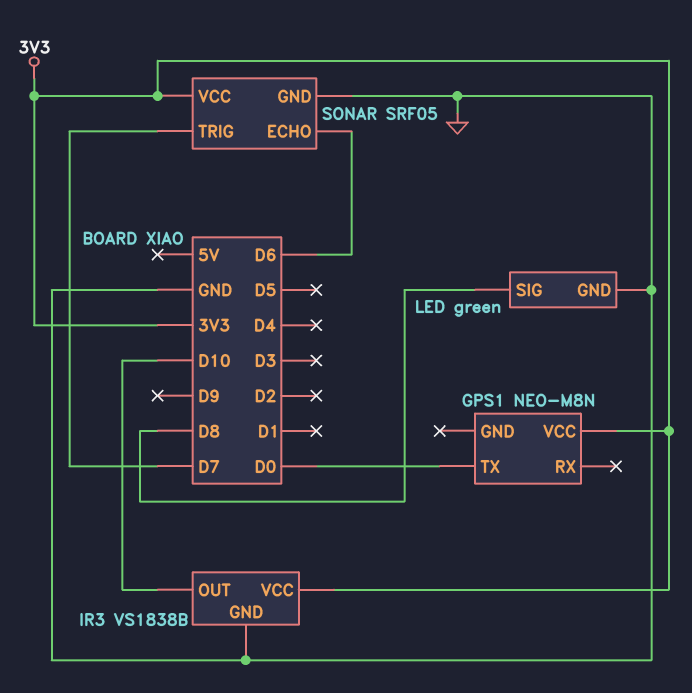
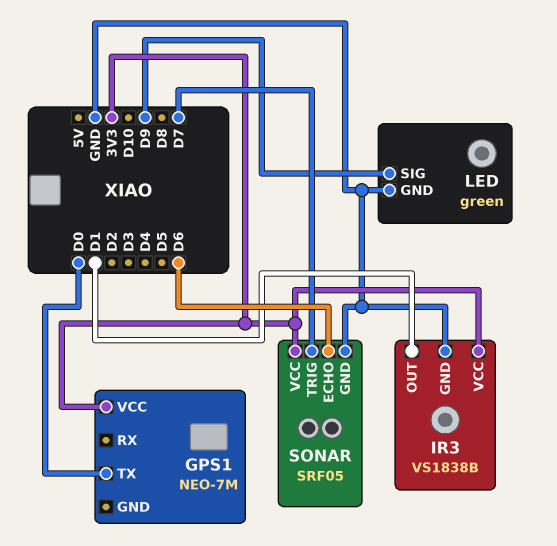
GPS1: NEO-M8N -> NEO-7M
IR3 pin OUT: D10 -> D1
LED pin SIG: D8 -> D9

